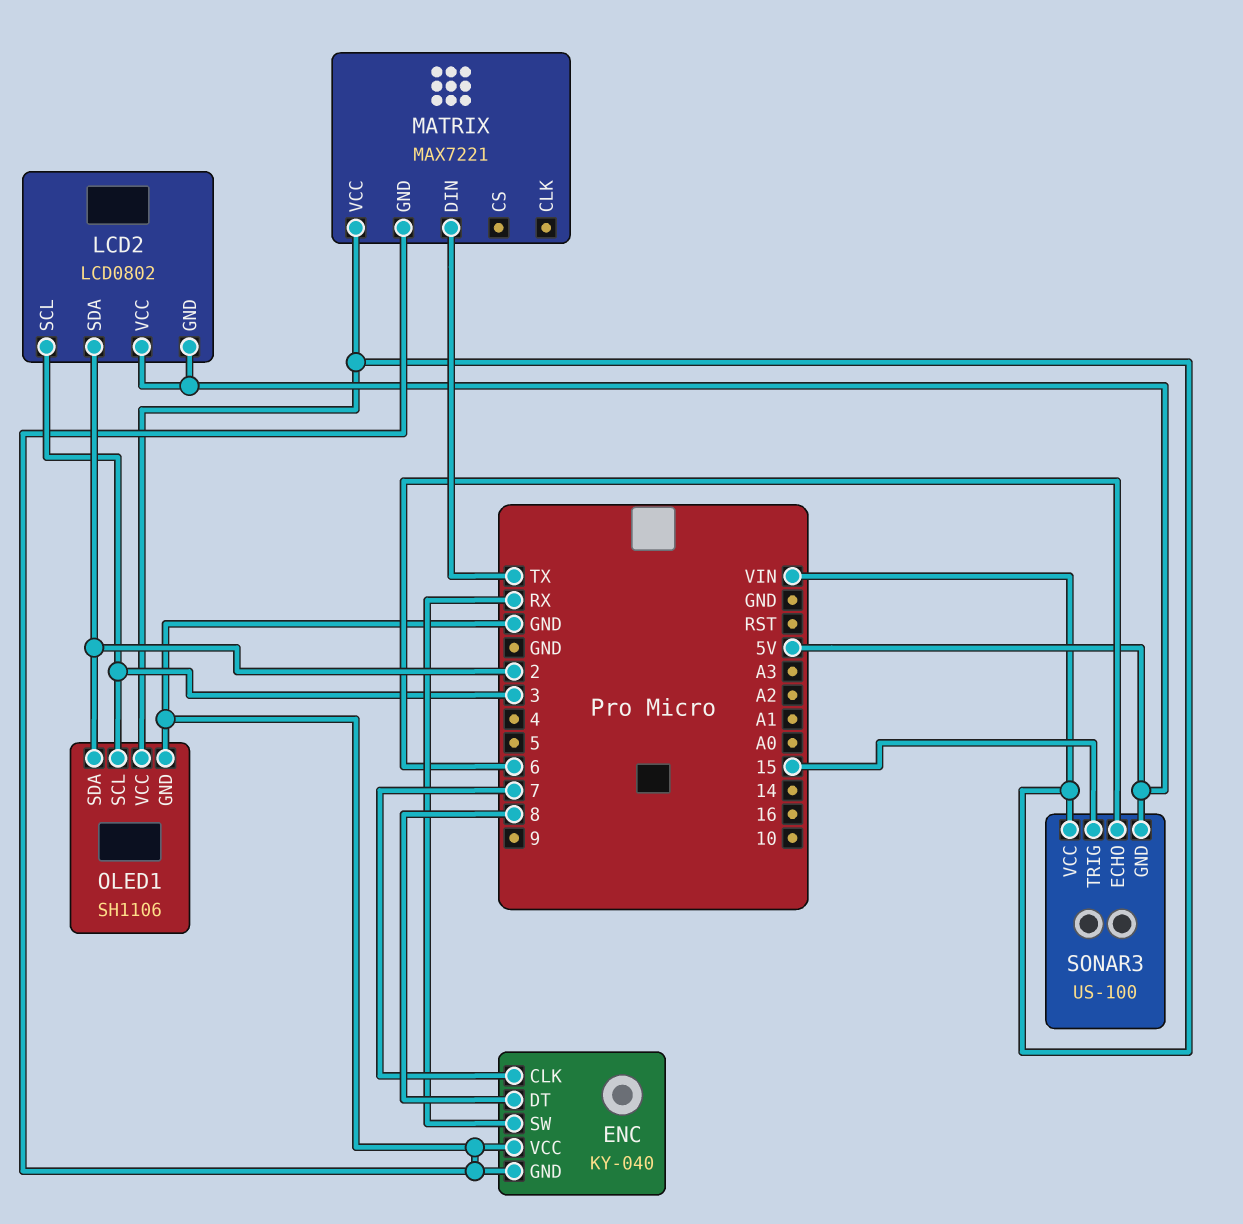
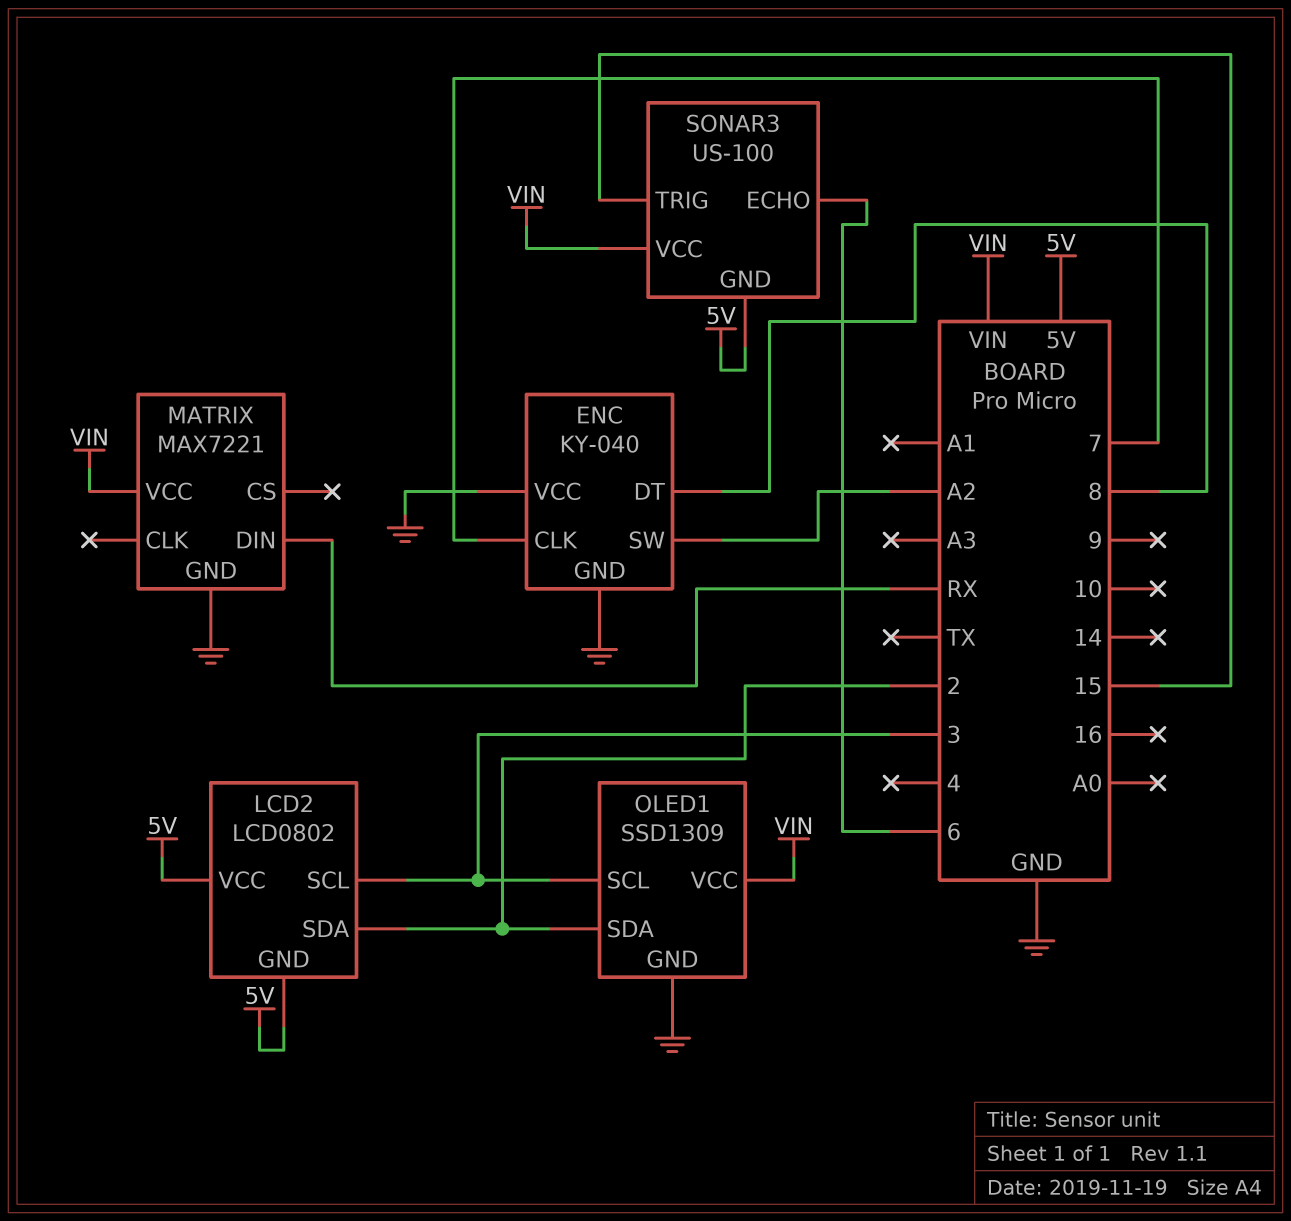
ENC pin SW: RX -> A2
MATRIX pin DIN: TX -> RX
OLED1: SH1106 -> SSD1309

